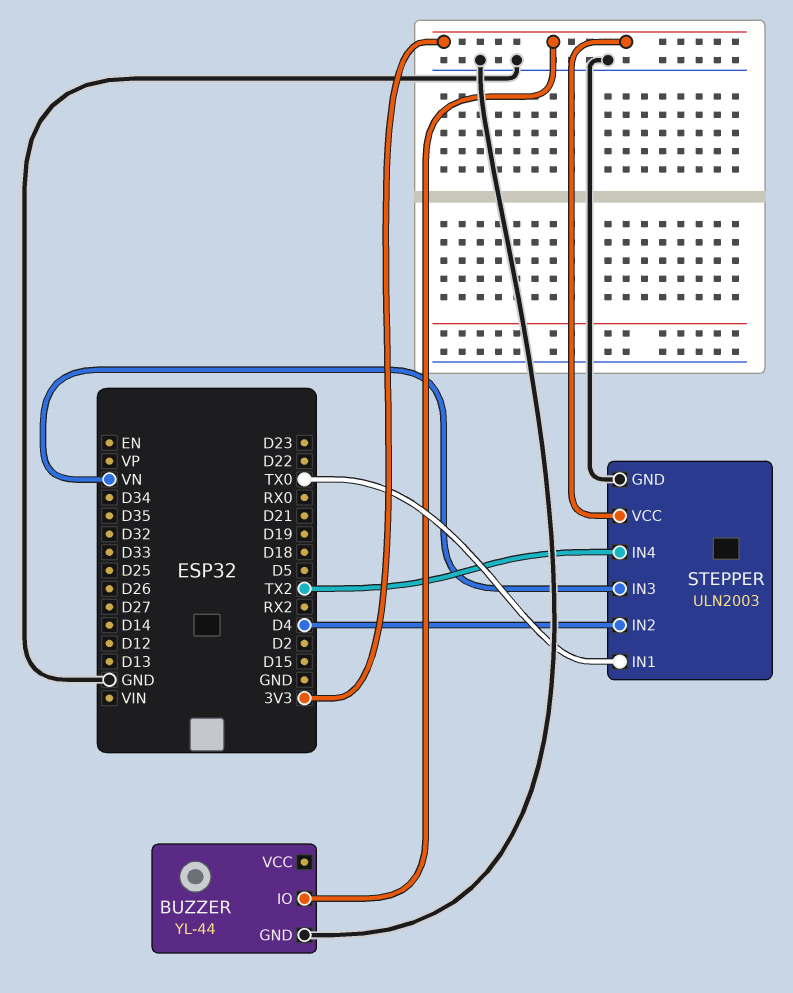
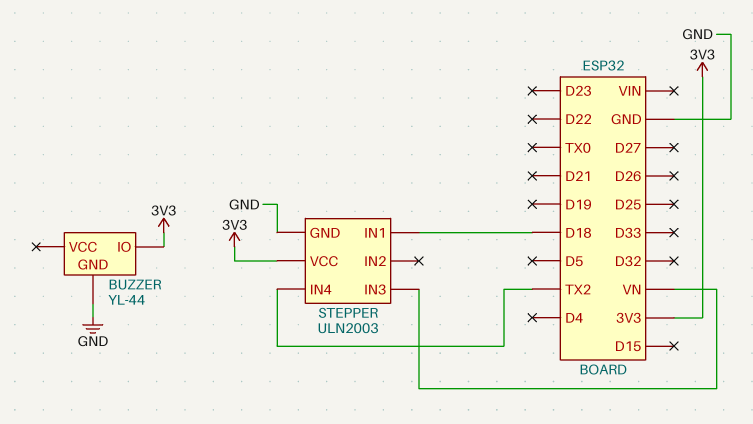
STEPPER pin IN1: TX0 -> D18
STEPPER pin IN2: D4 -> none

